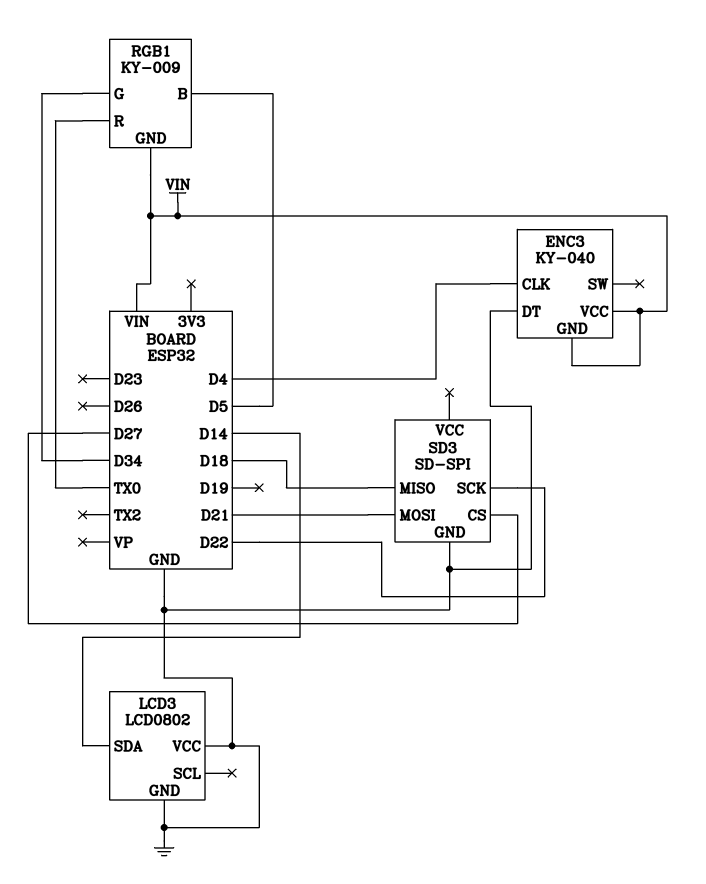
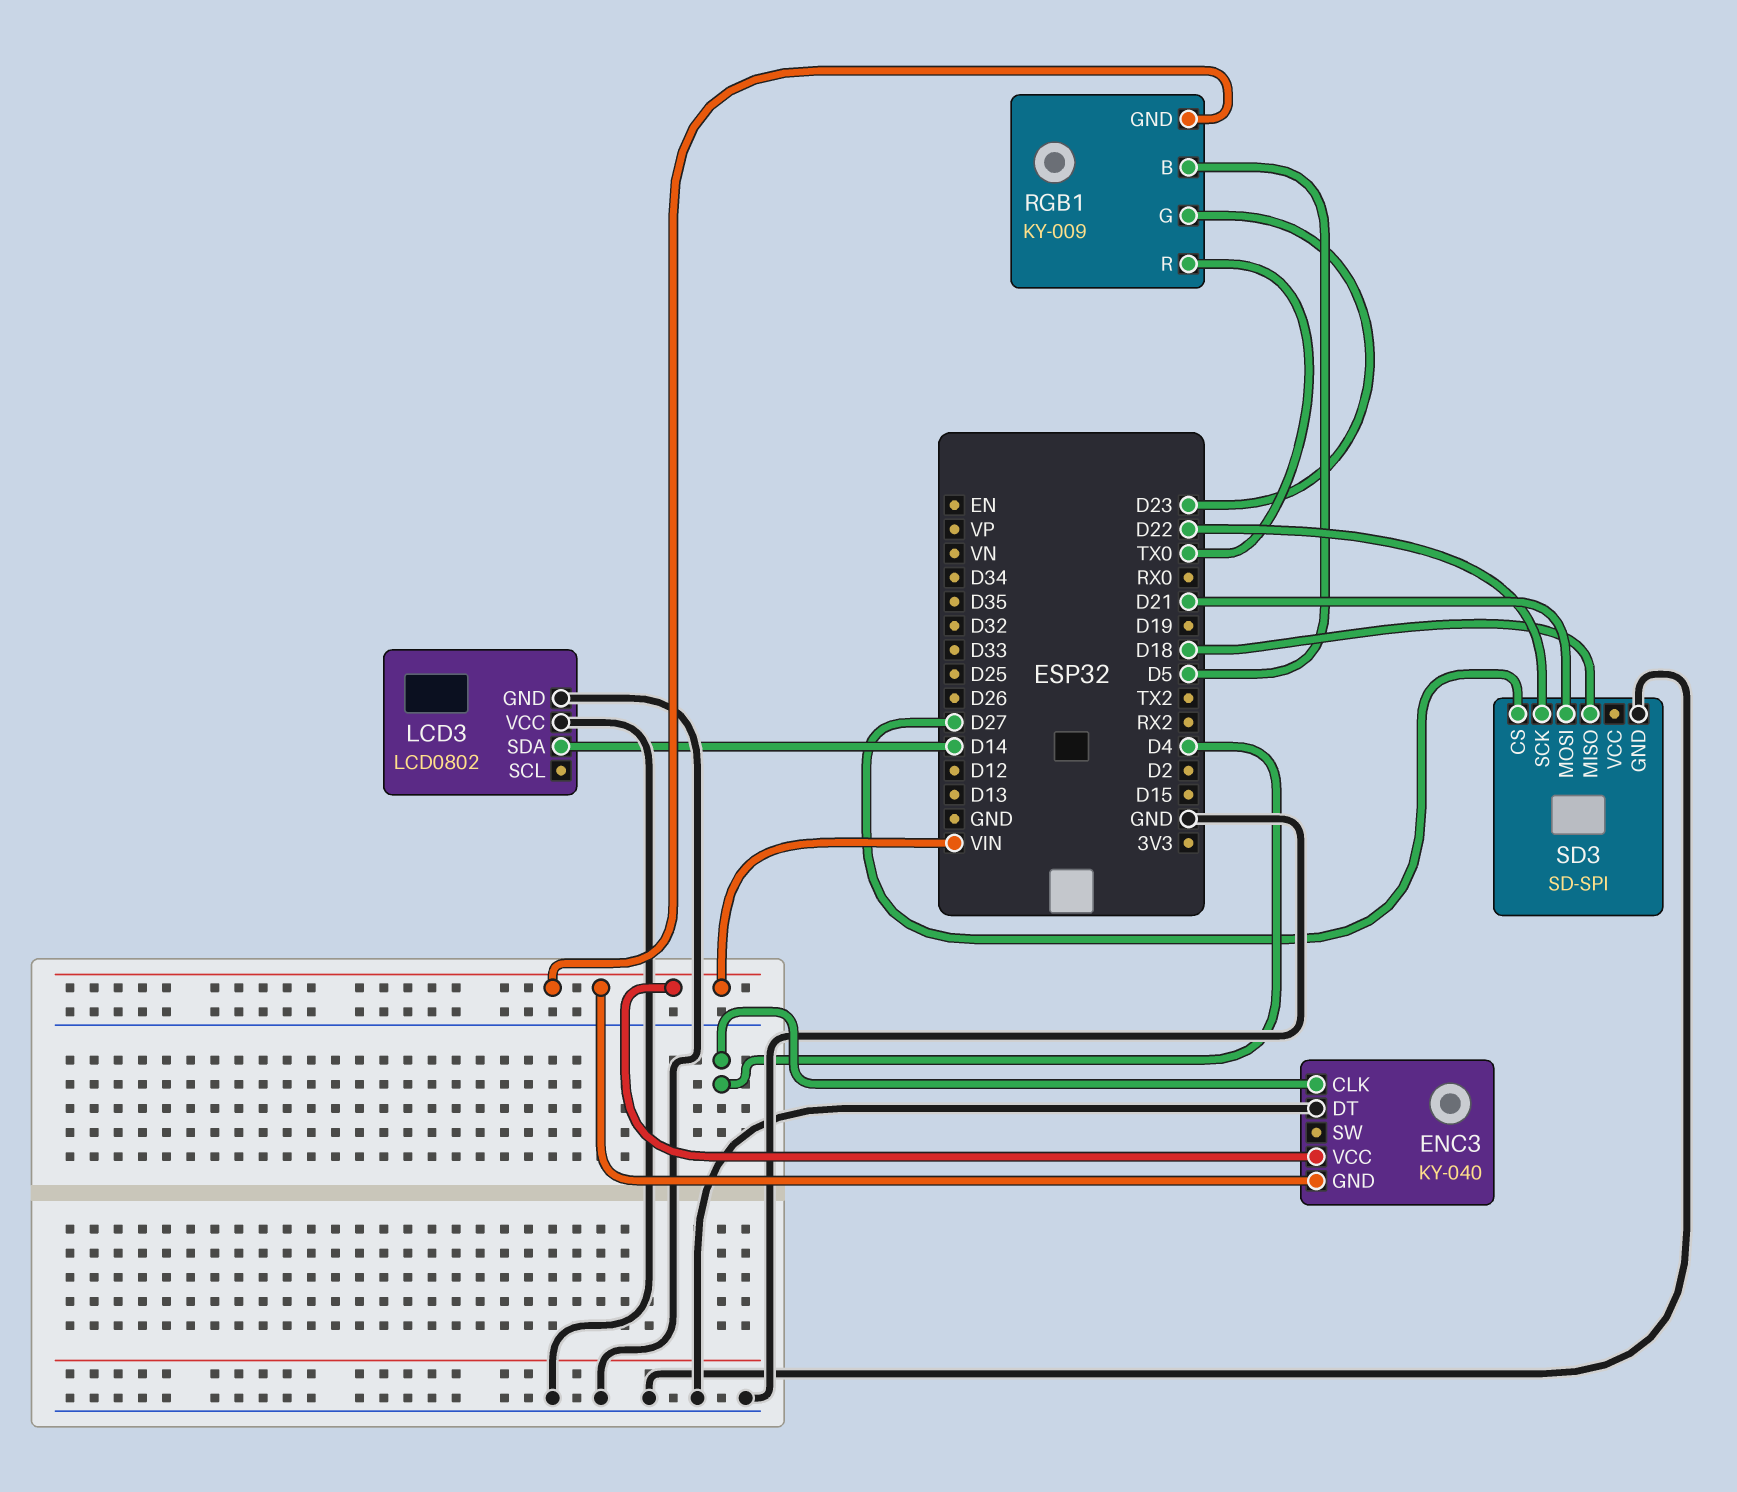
RGB1 pin G: D34 -> D23

